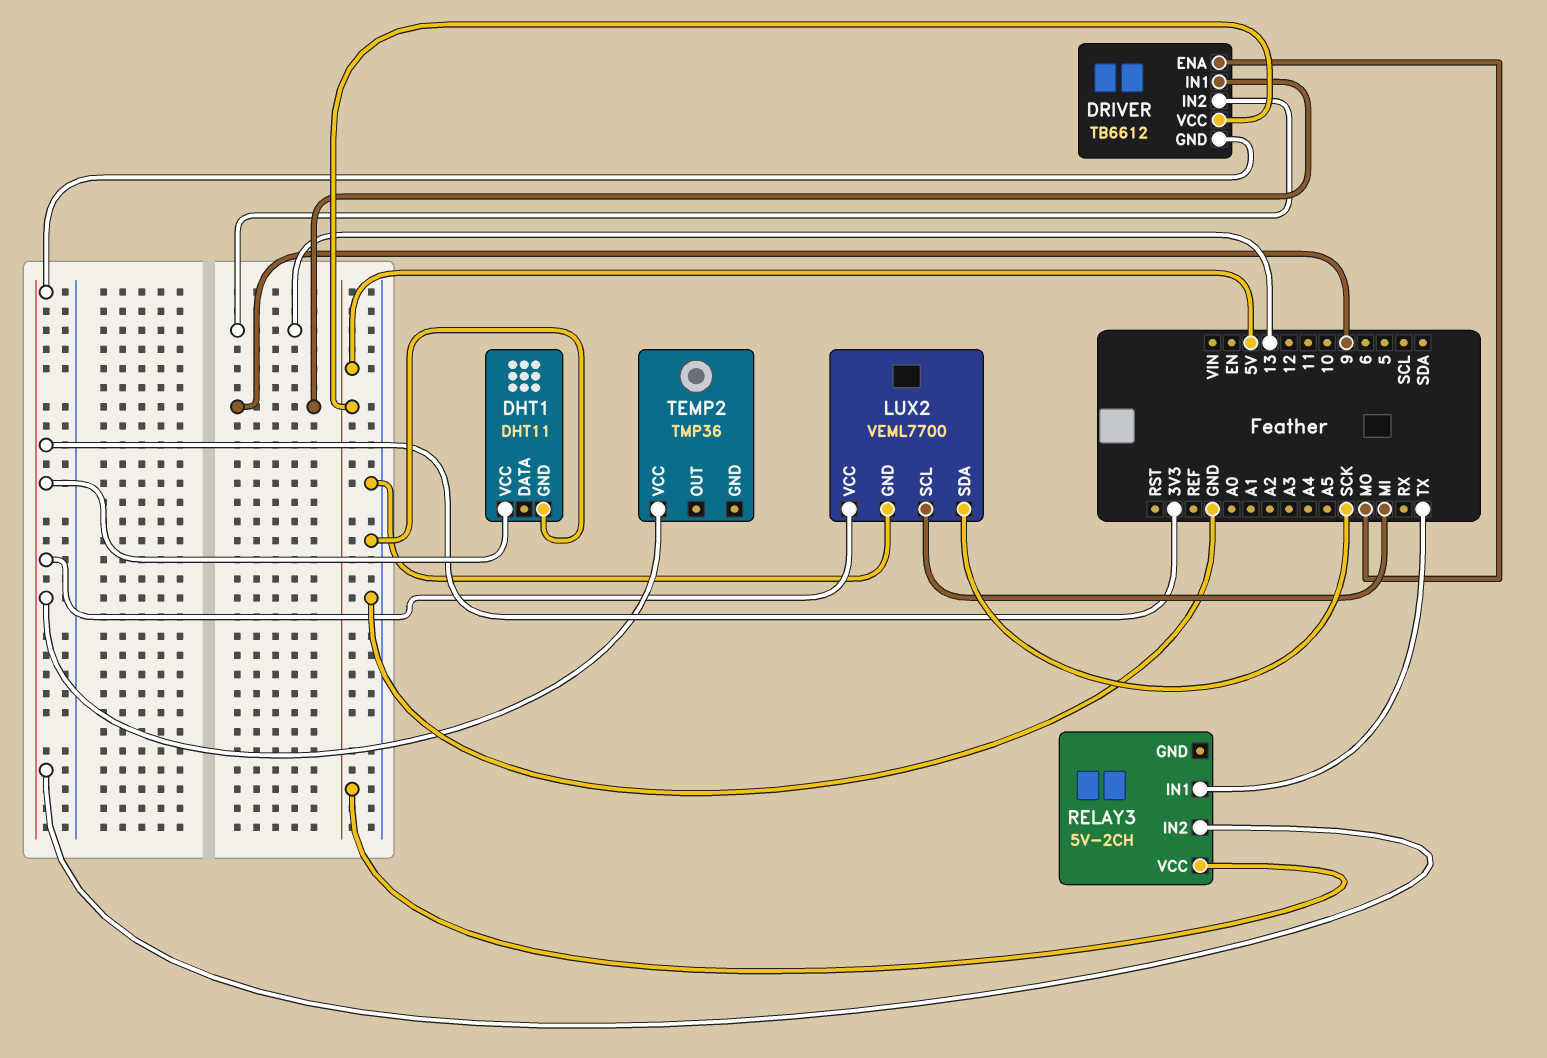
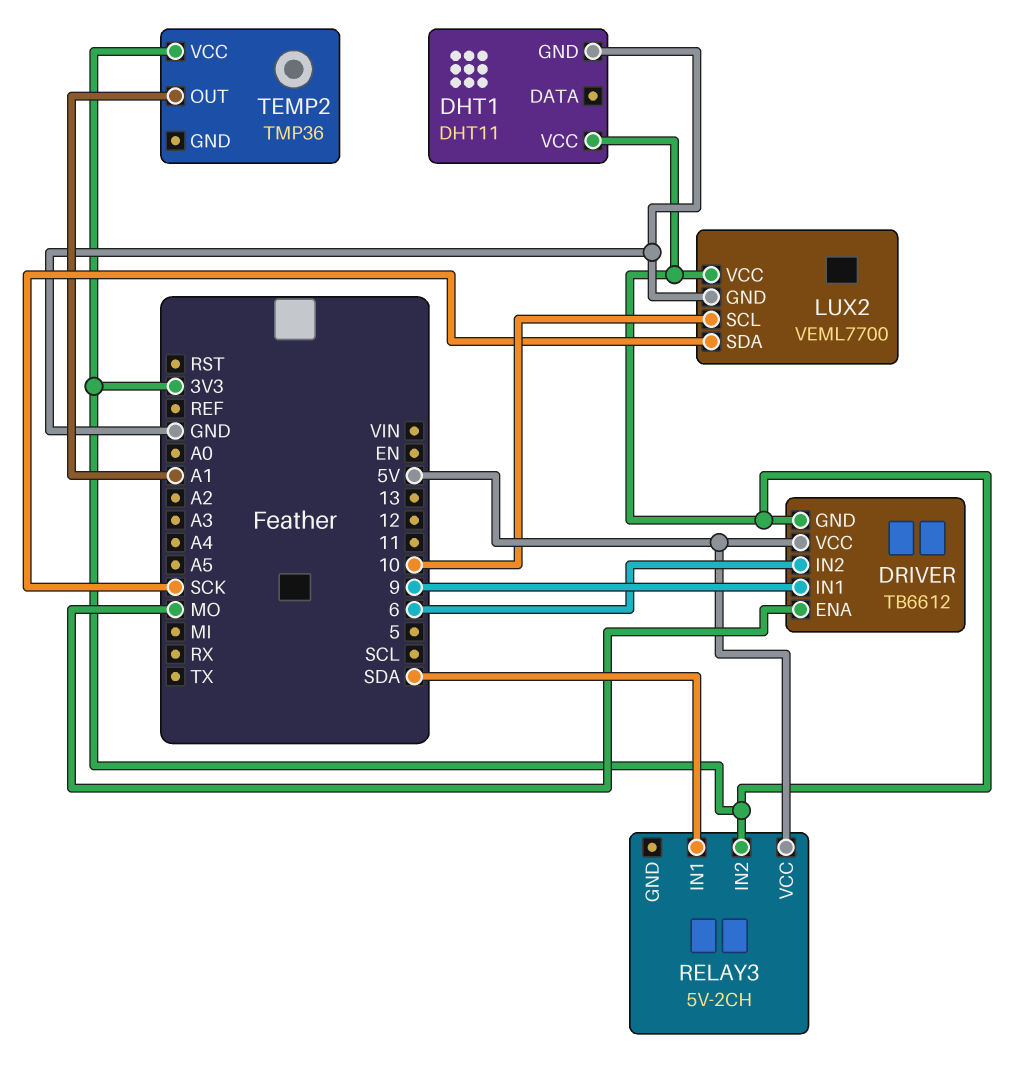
DRIVER pin IN2: 13 -> 6
LUX2 pin SCL: MI -> 10
RELAY3 pin IN1: TX -> SDA
TEMP2 pin OUT: none -> A1

